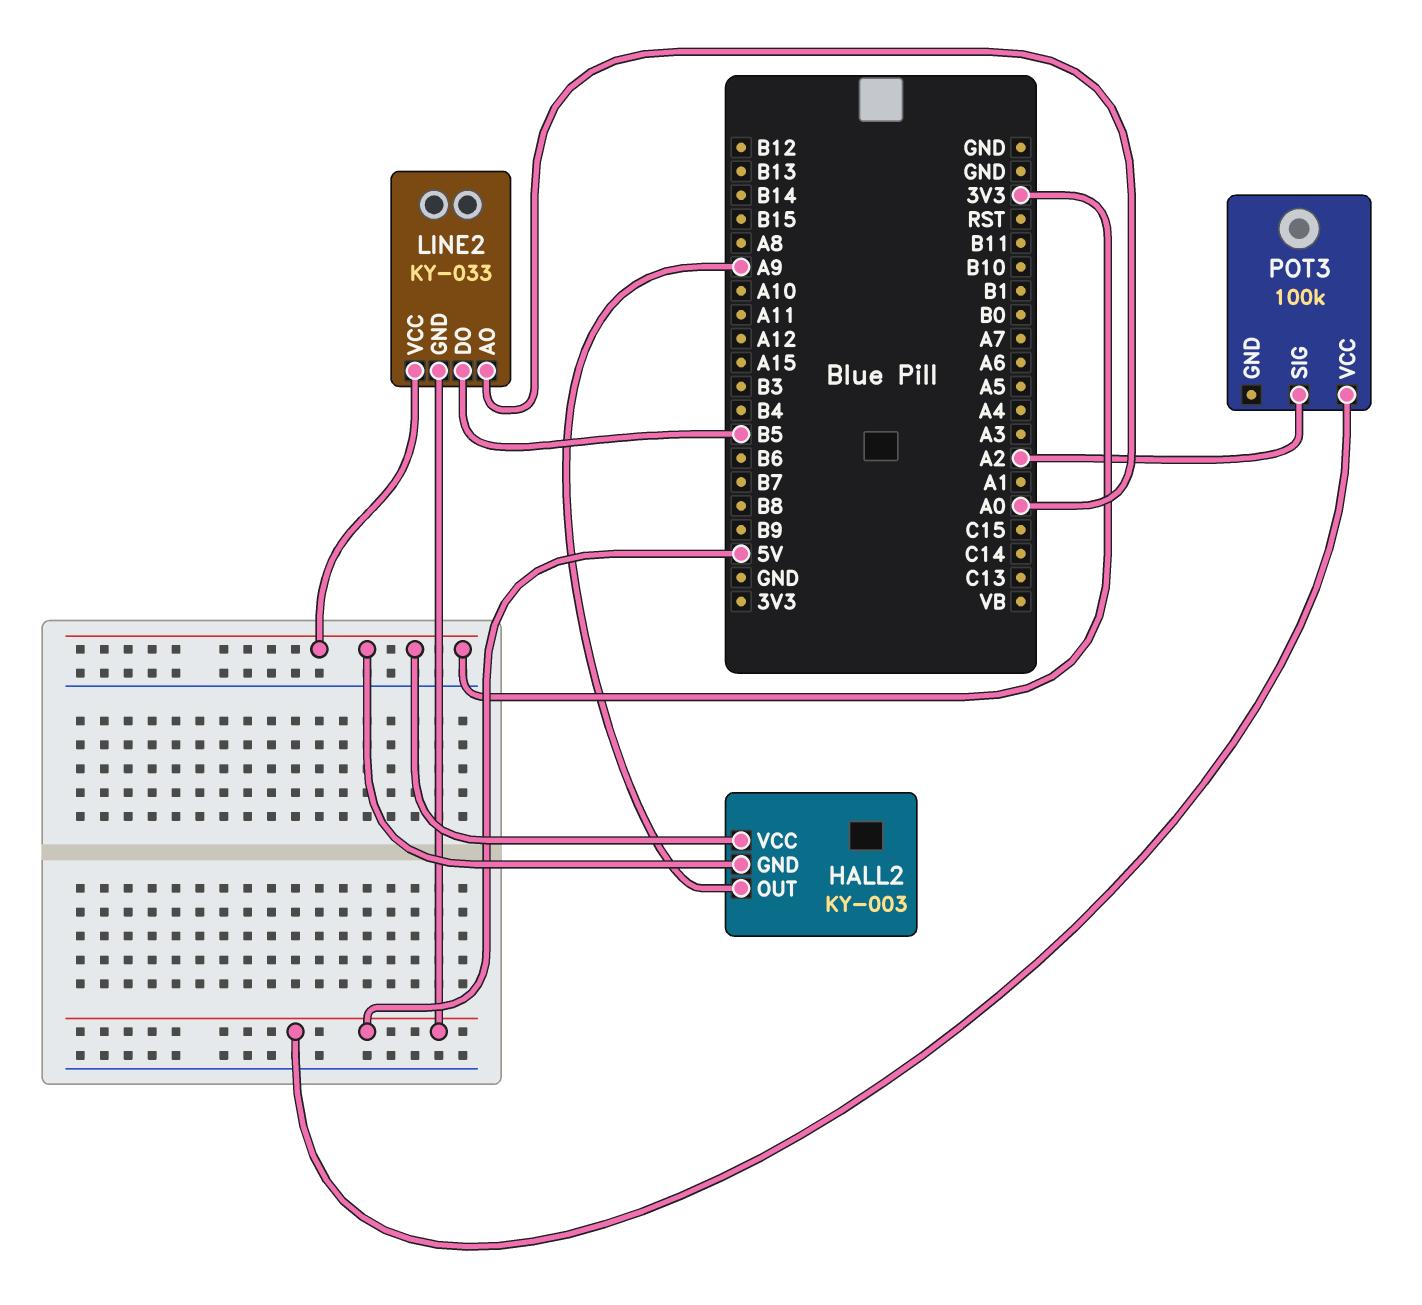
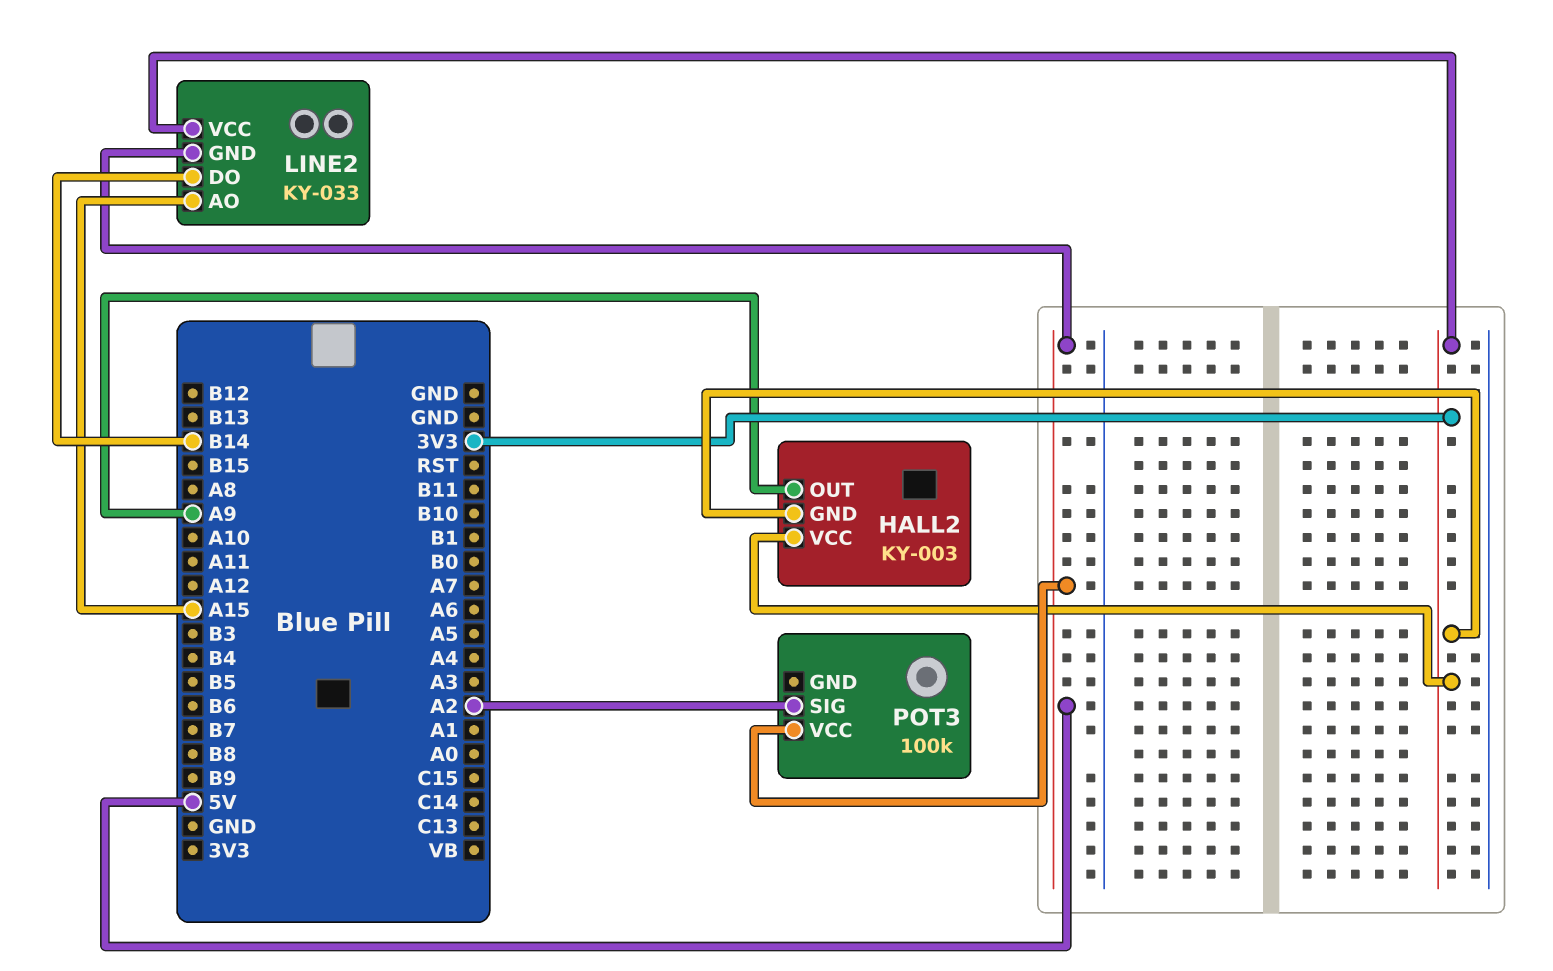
LINE2 pin AO: A0 -> A15
LINE2 pin DO: B5 -> B14

